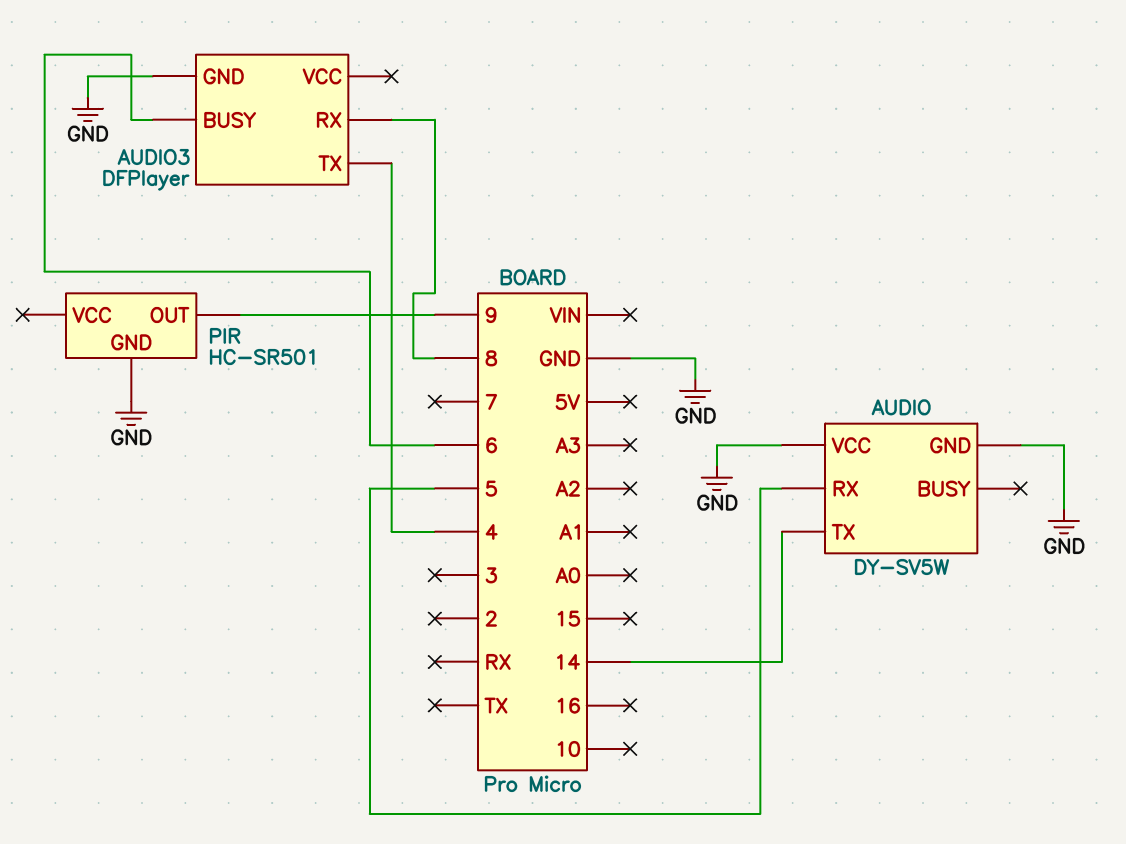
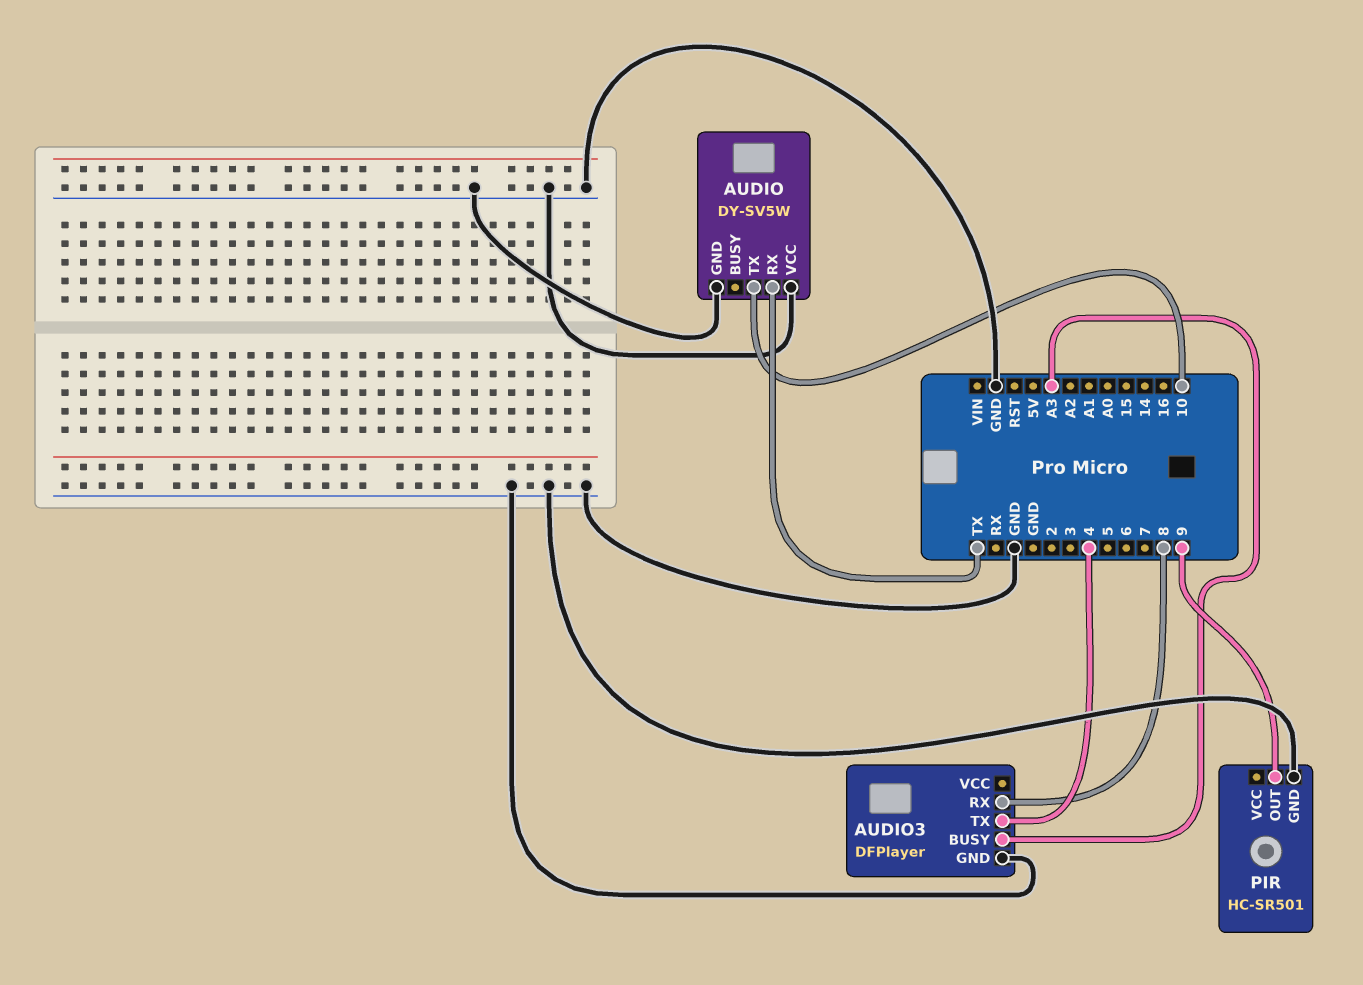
AUDIO pin RX: 5 -> TX
AUDIO pin TX: 14 -> 10
AUDIO3 pin BUSY: 6 -> A3

